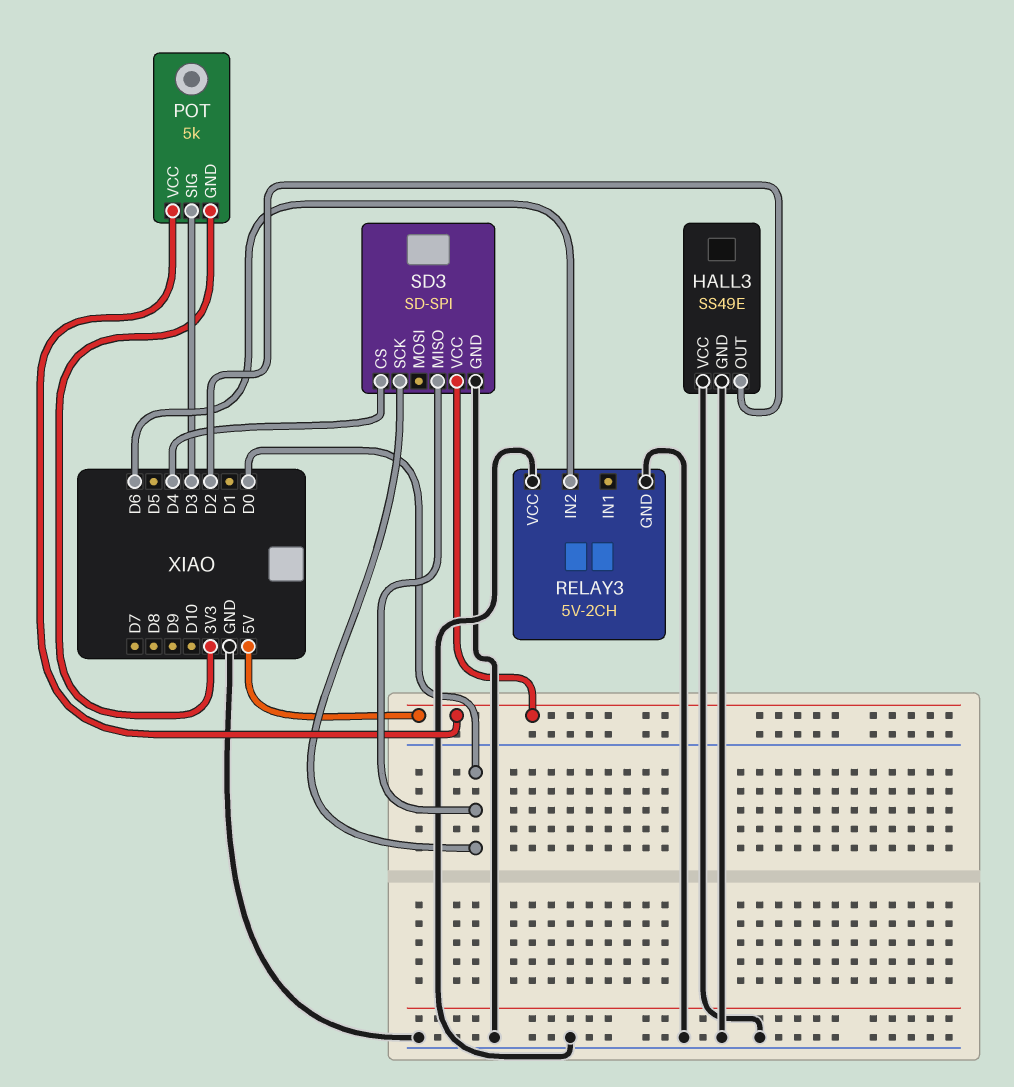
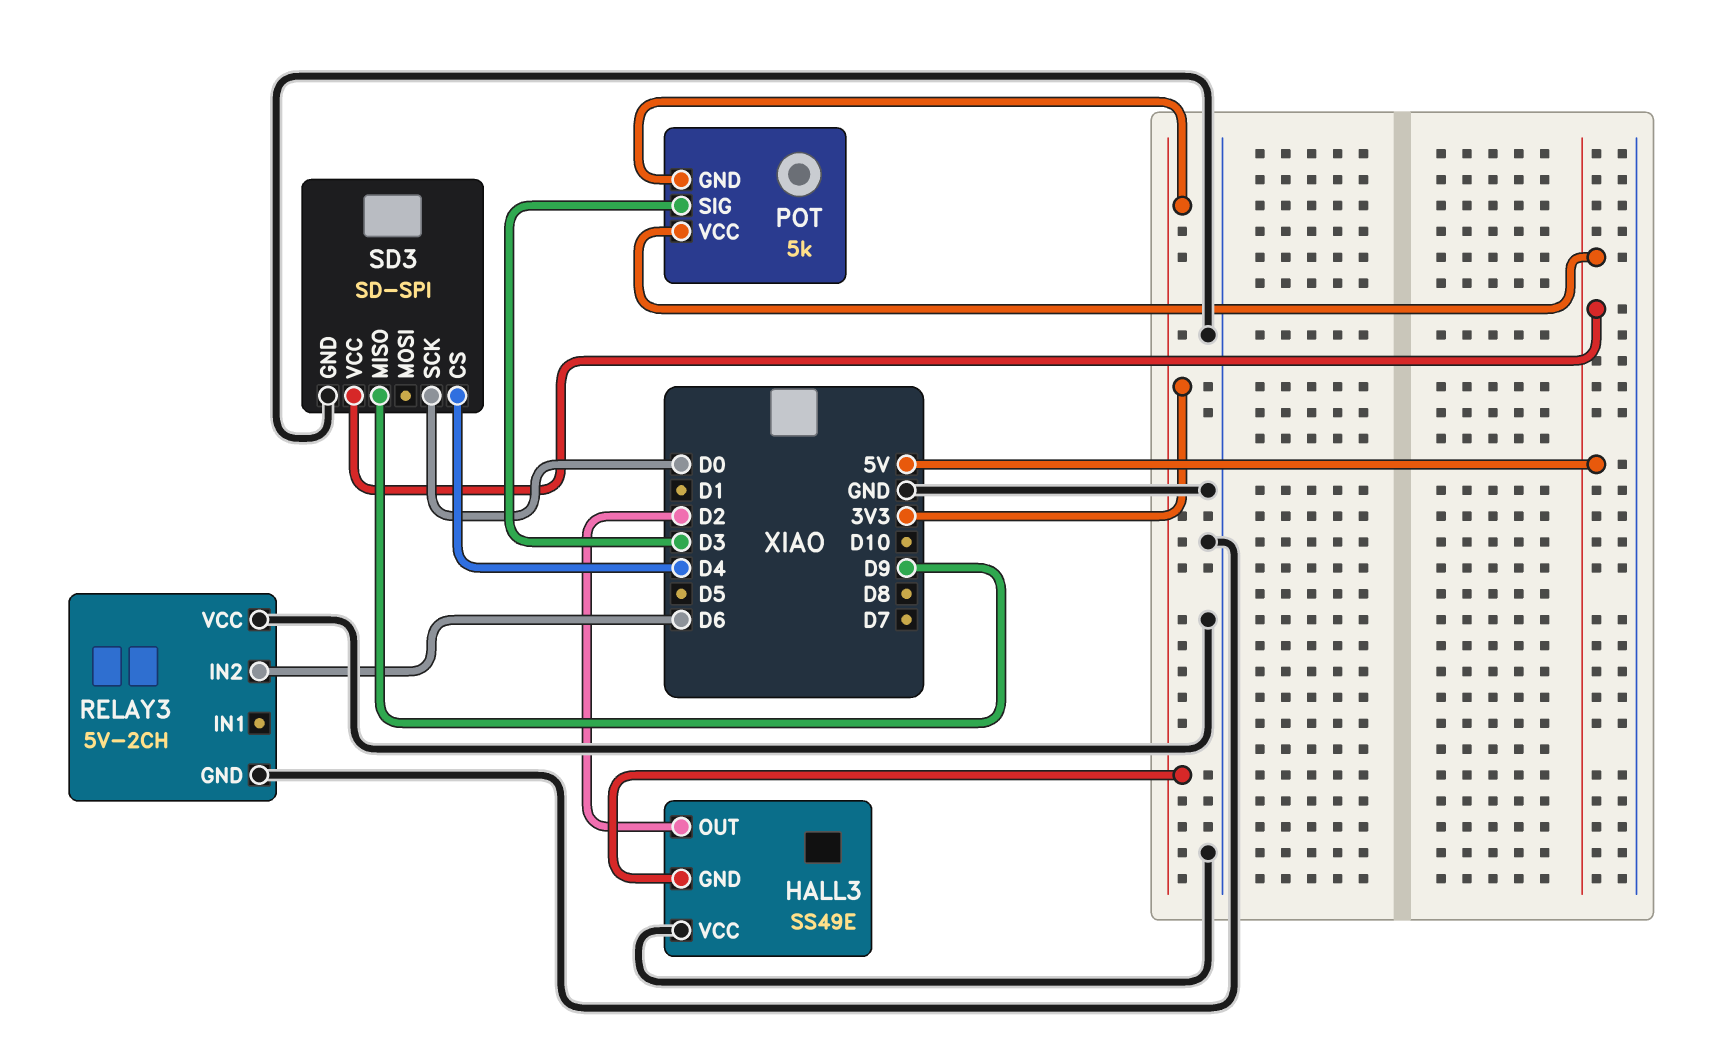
HALL3 pin GND: GND -> 3V3
SD3 pin MISO: D0 -> D9

